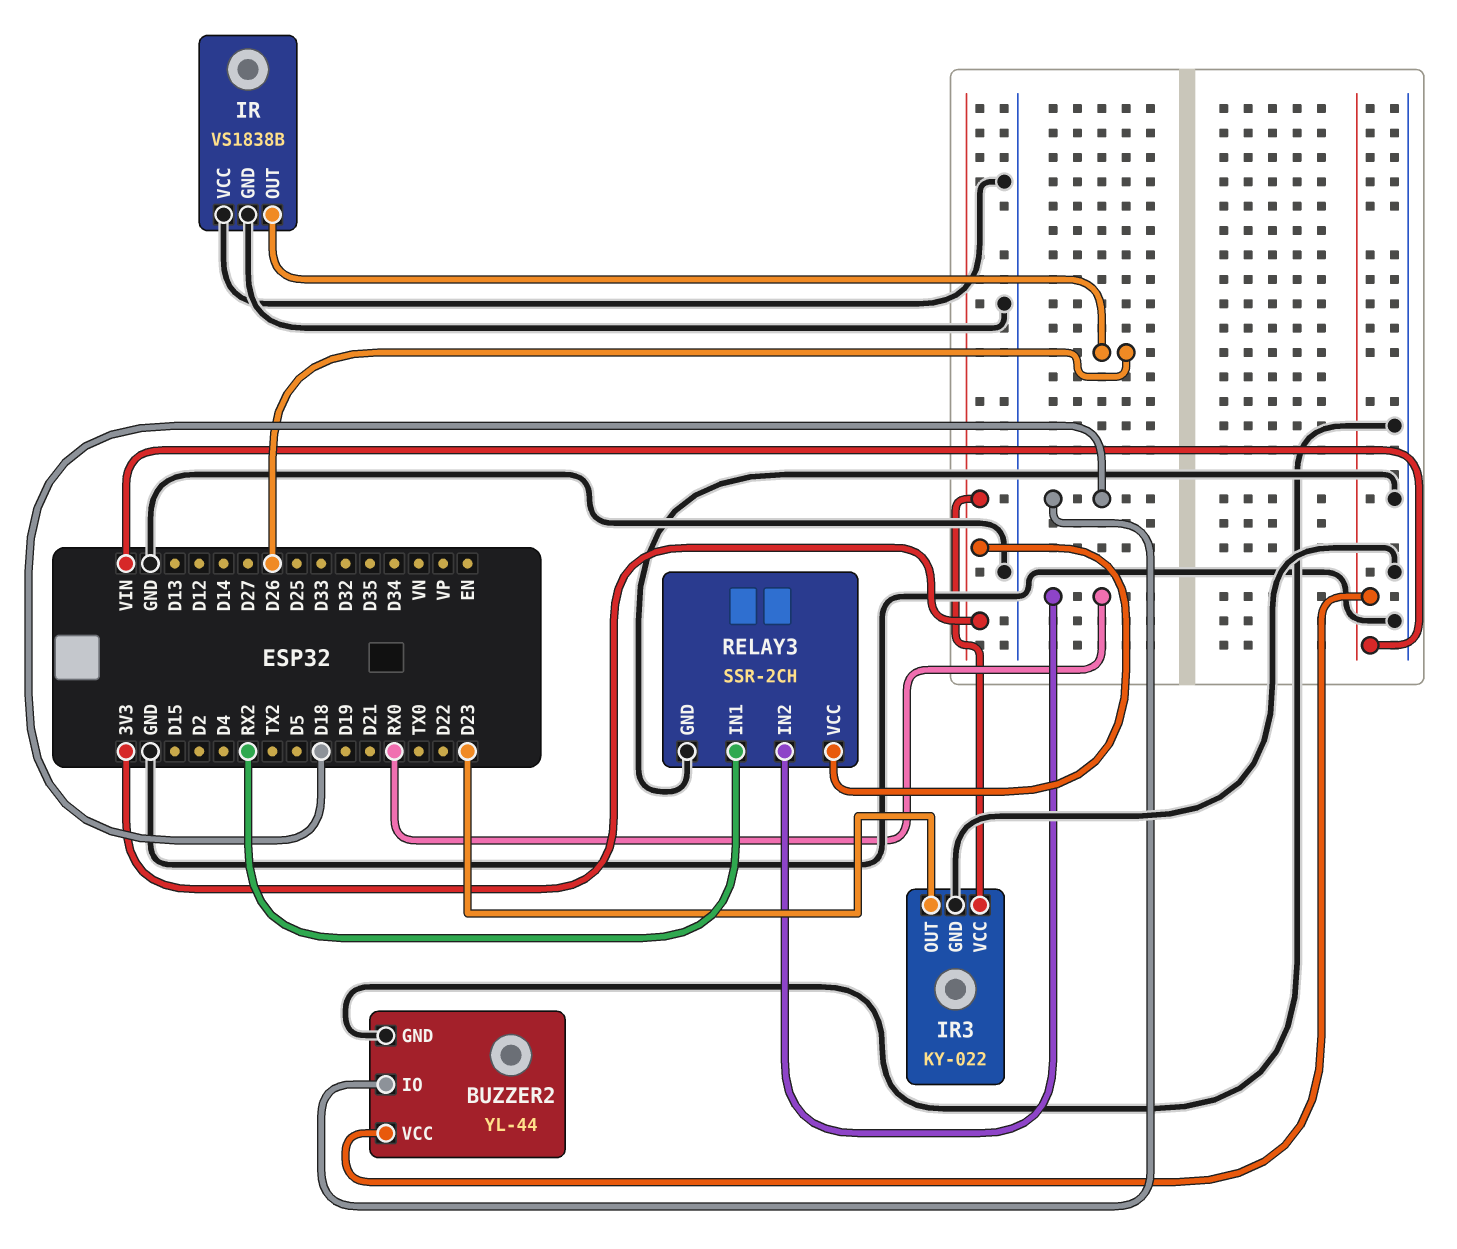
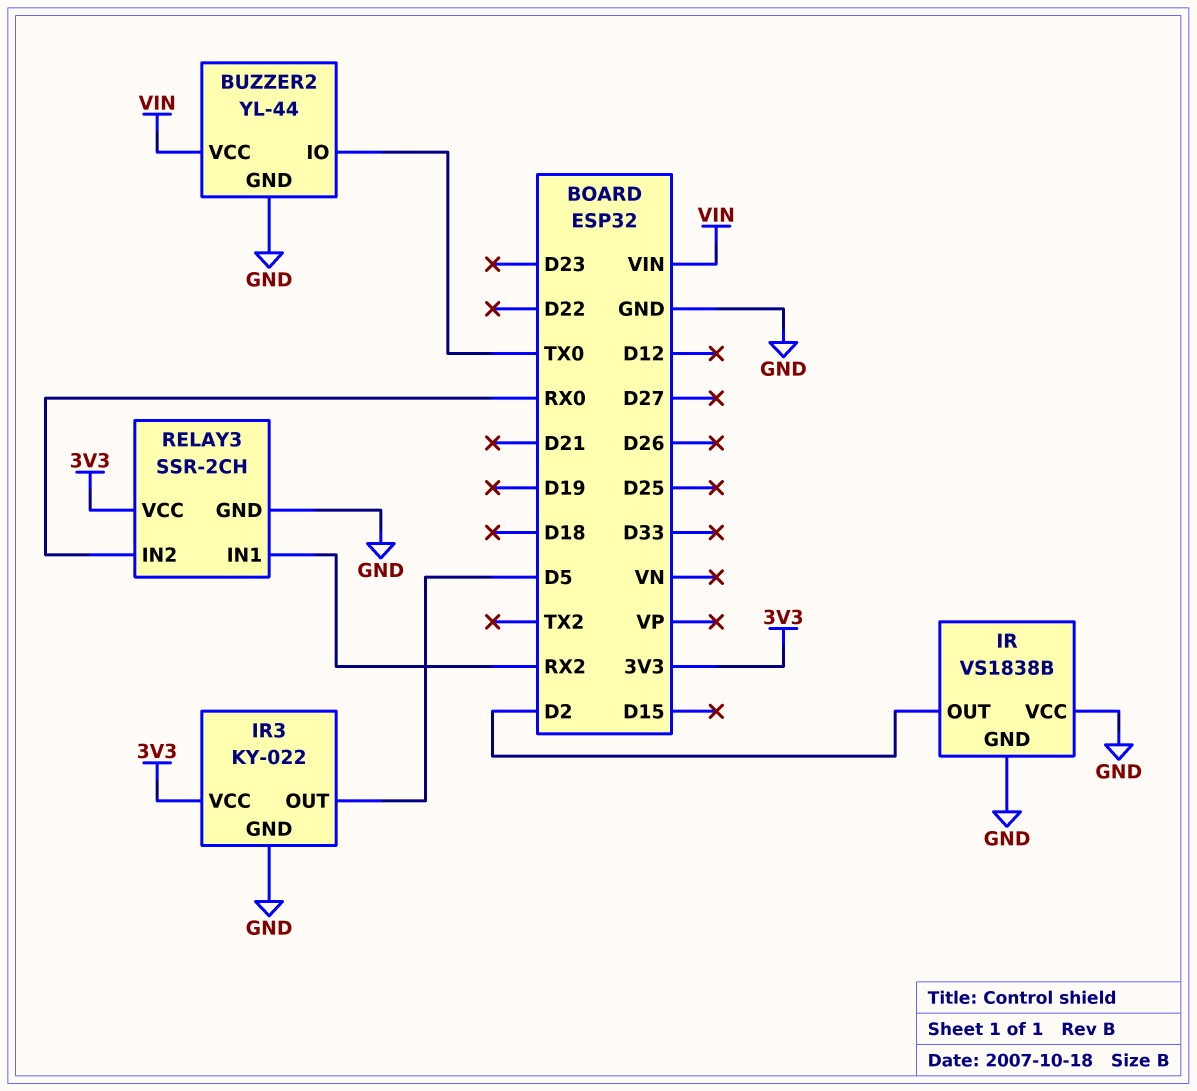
BUZZER2 pin IO: D18 -> TX0
IR pin OUT: D26 -> D2
IR3 pin OUT: D23 -> D5

